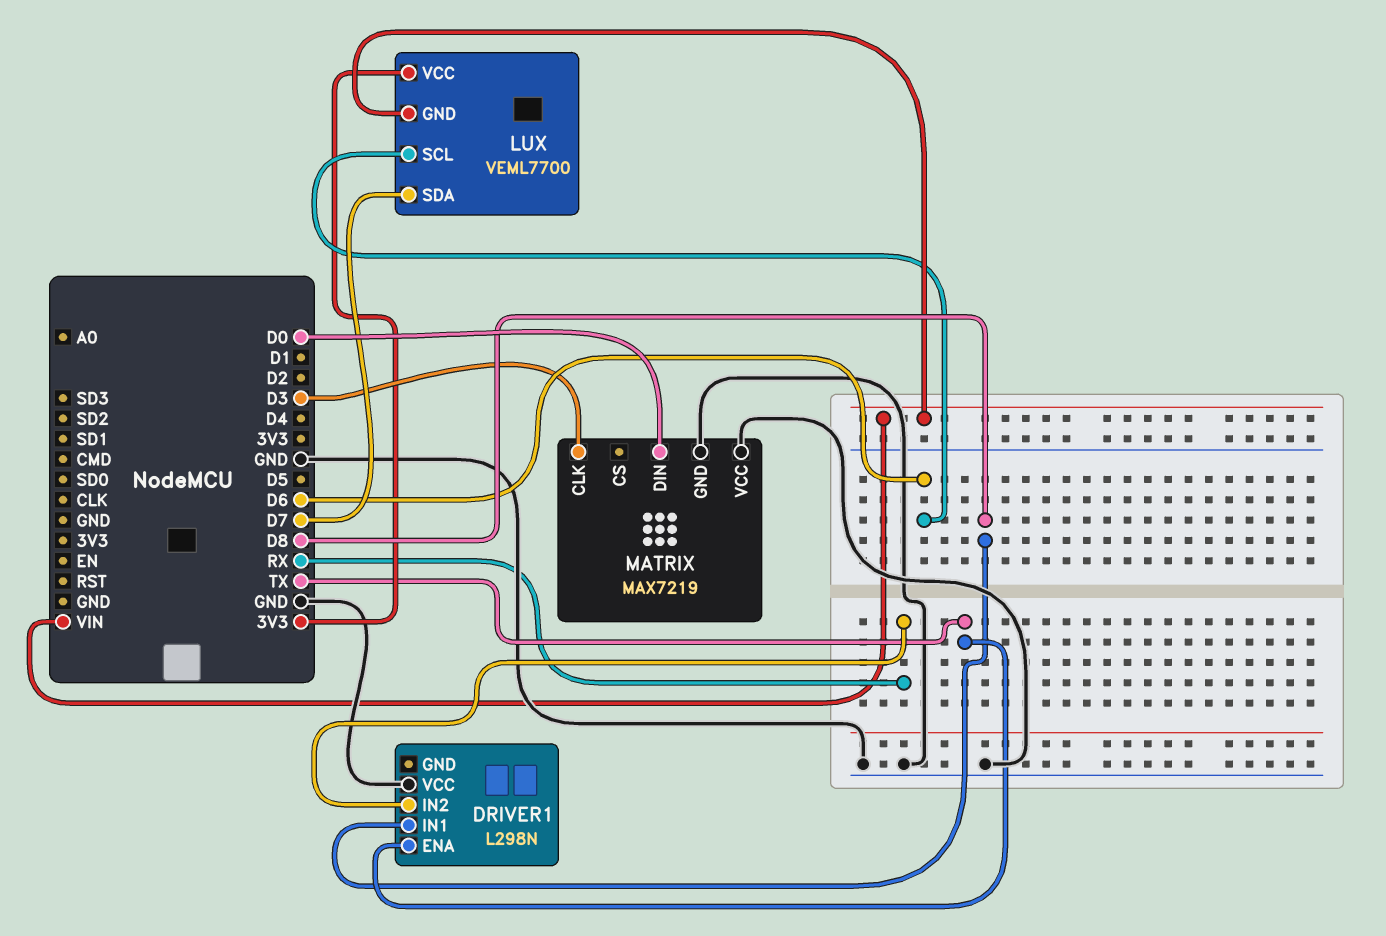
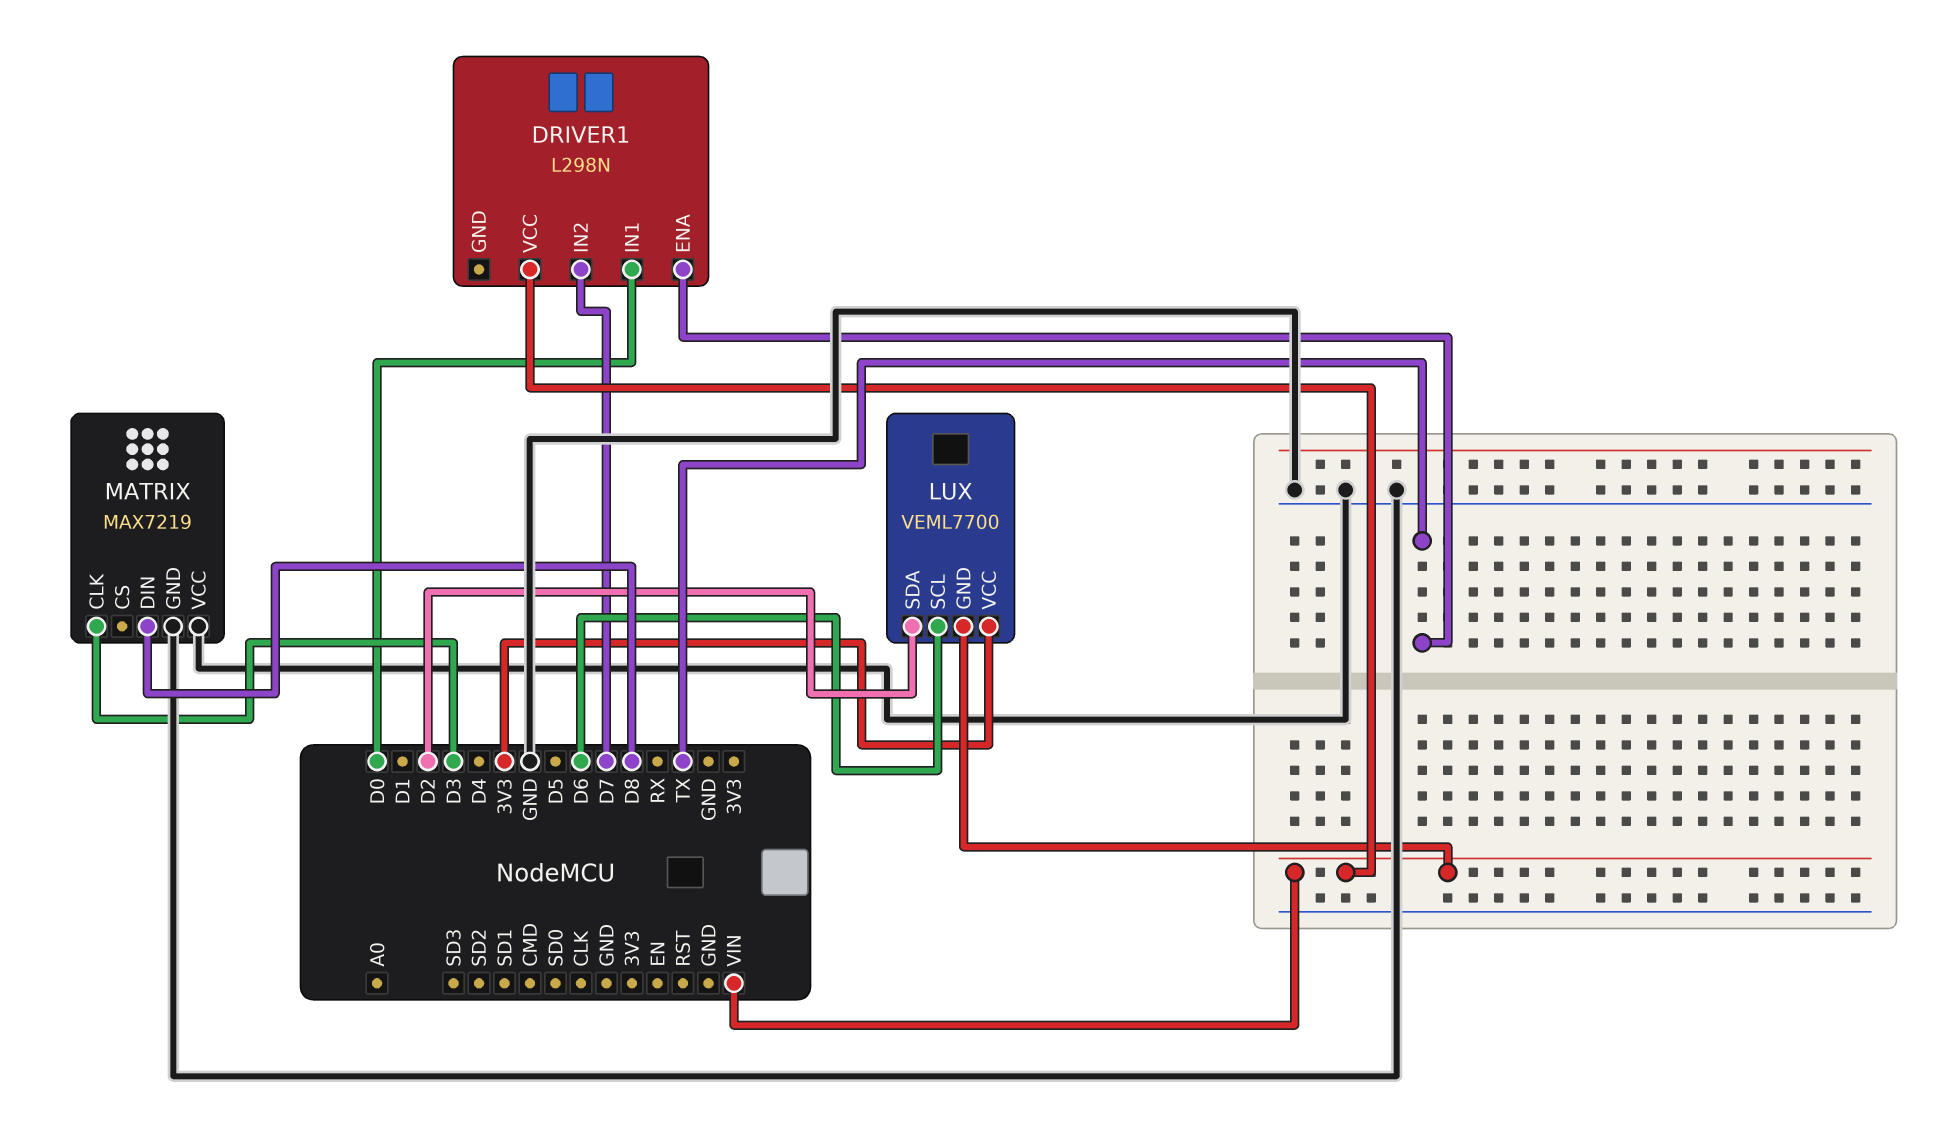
DRIVER1 pin IN1: D8 -> D0
DRIVER1 pin IN2: RX -> D7
DRIVER1 pin VCC: GND -> VIN
LUX pin SDA: D7 -> D2
MATRIX pin DIN: D0 -> D8

